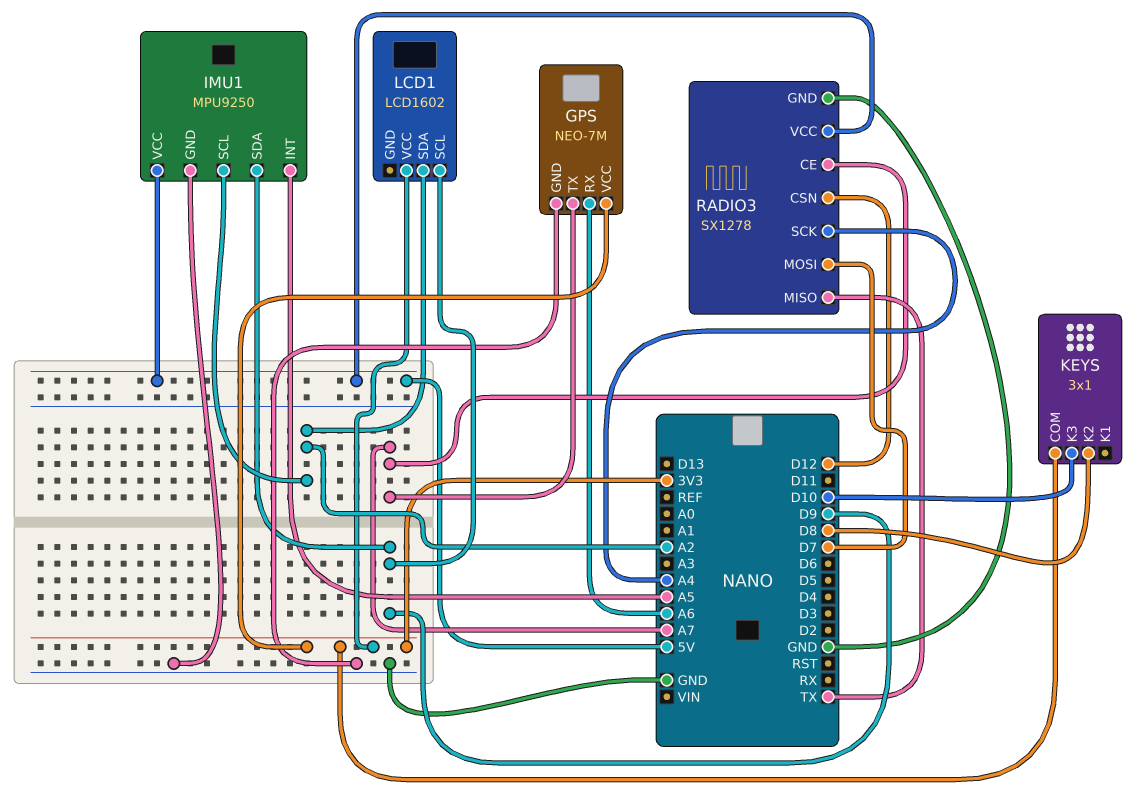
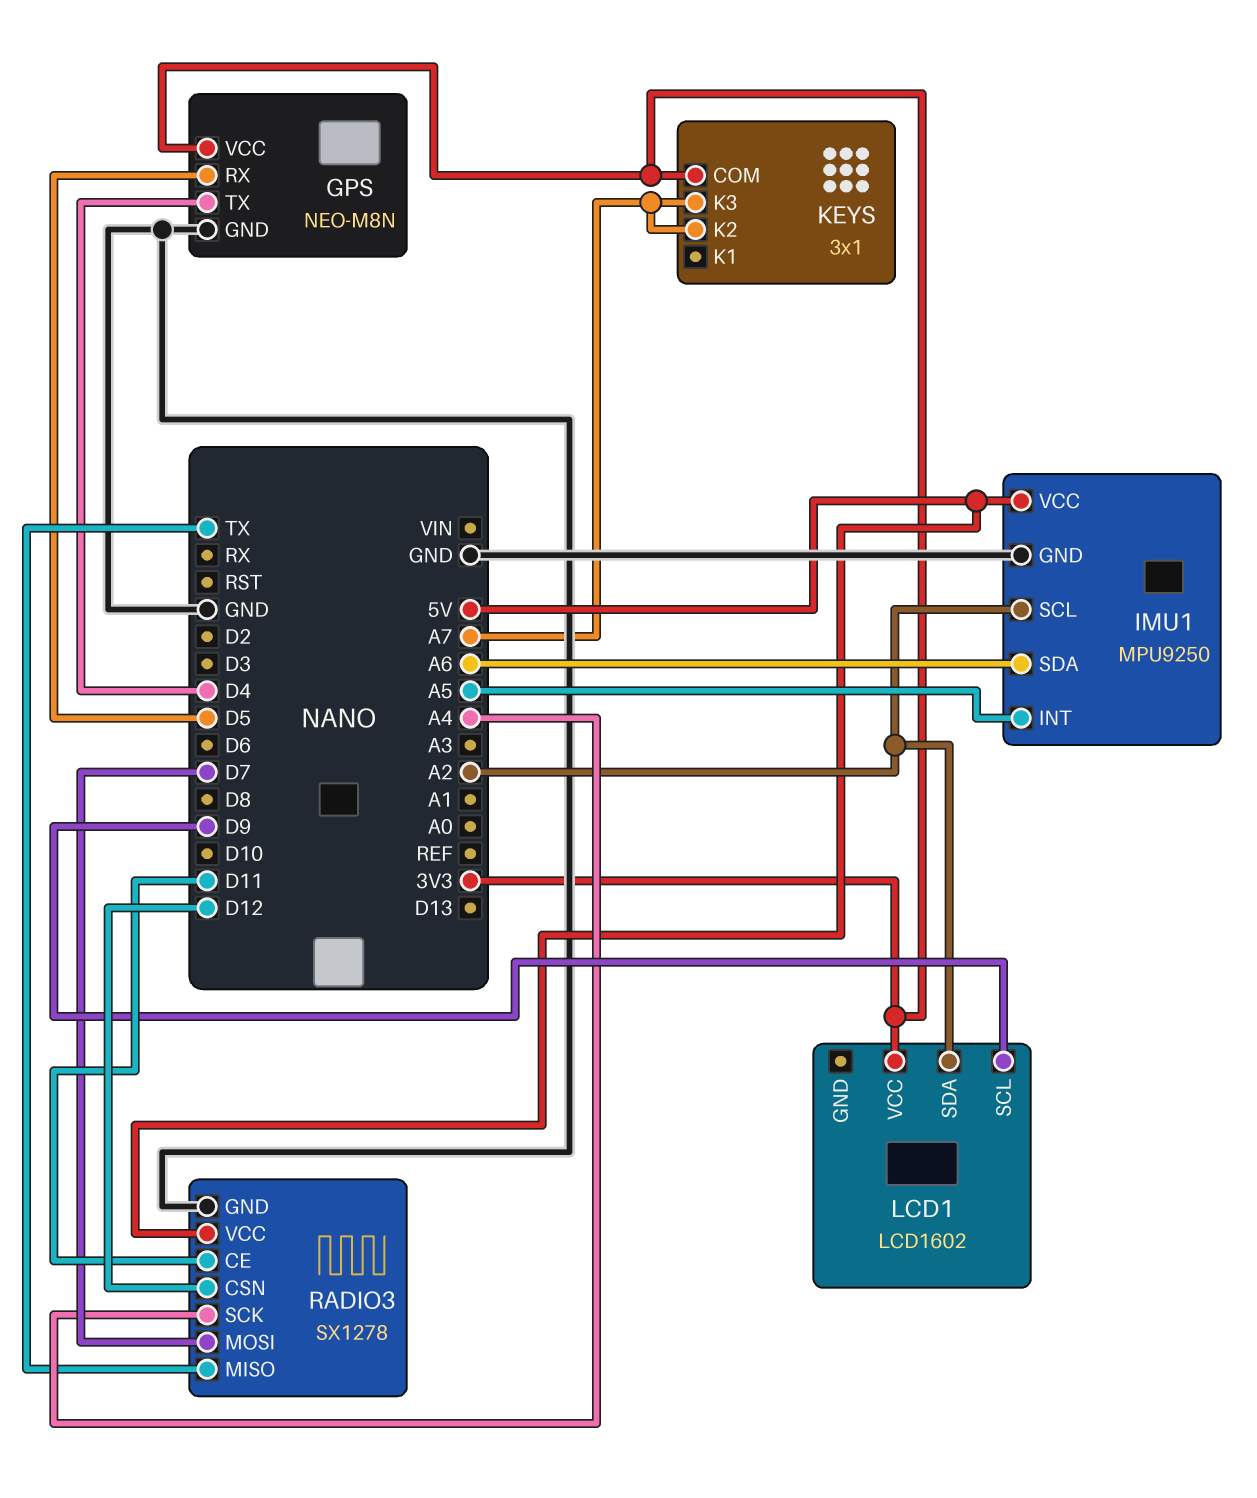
GPS: NEO-7M -> NEO-M8N
GPS pin RX: A6 -> D5
GPS pin TX: A7 -> D4
IMU1 pin SDA: D9 -> A6
KEYS pin K2: D8 -> A7
KEYS pin K3: D10 -> A7
RADIO3 pin CE: A7 -> D11

